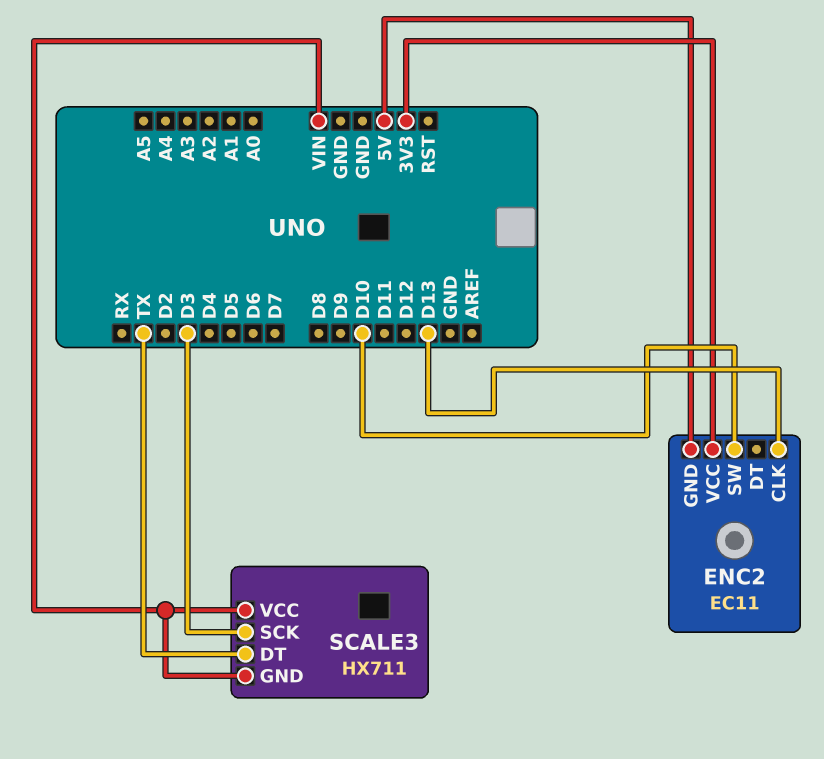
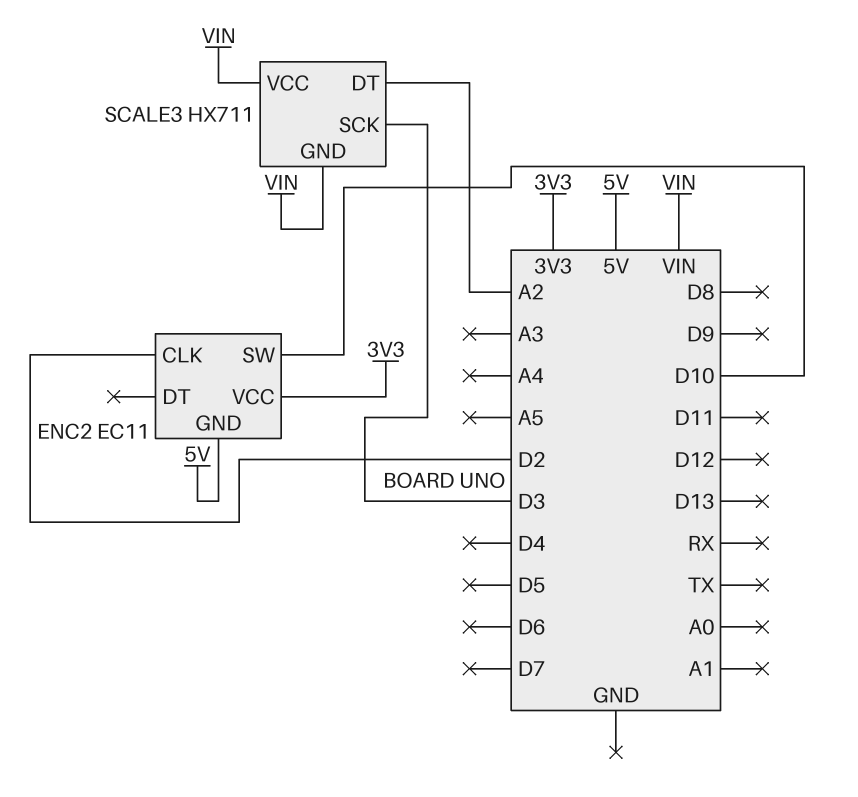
ENC2 pin CLK: D13 -> D2
SCALE3 pin DT: TX -> A2

